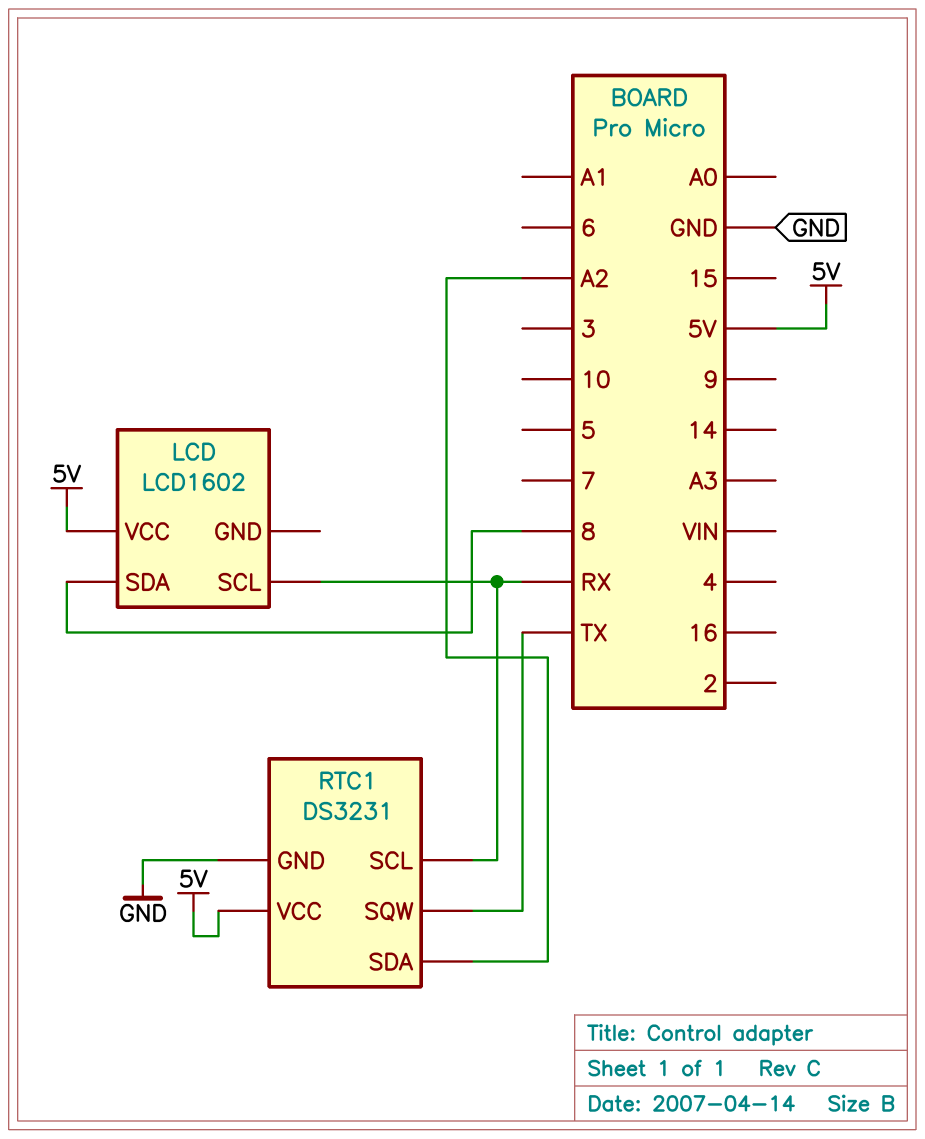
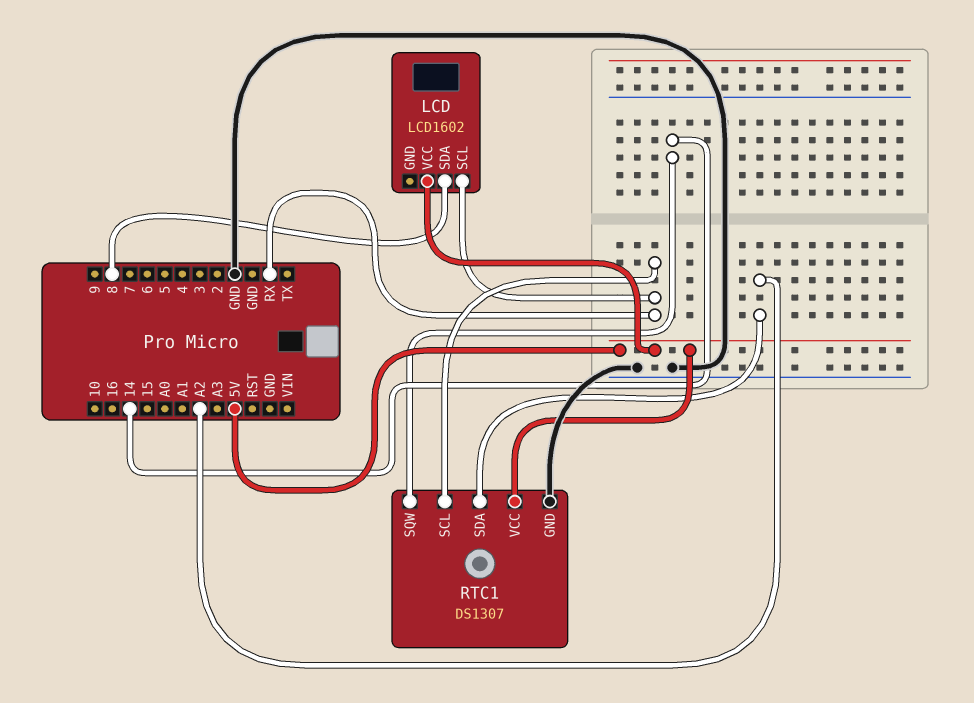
RTC1: DS3231 -> DS1307
RTC1 pin SQW: TX -> 14

